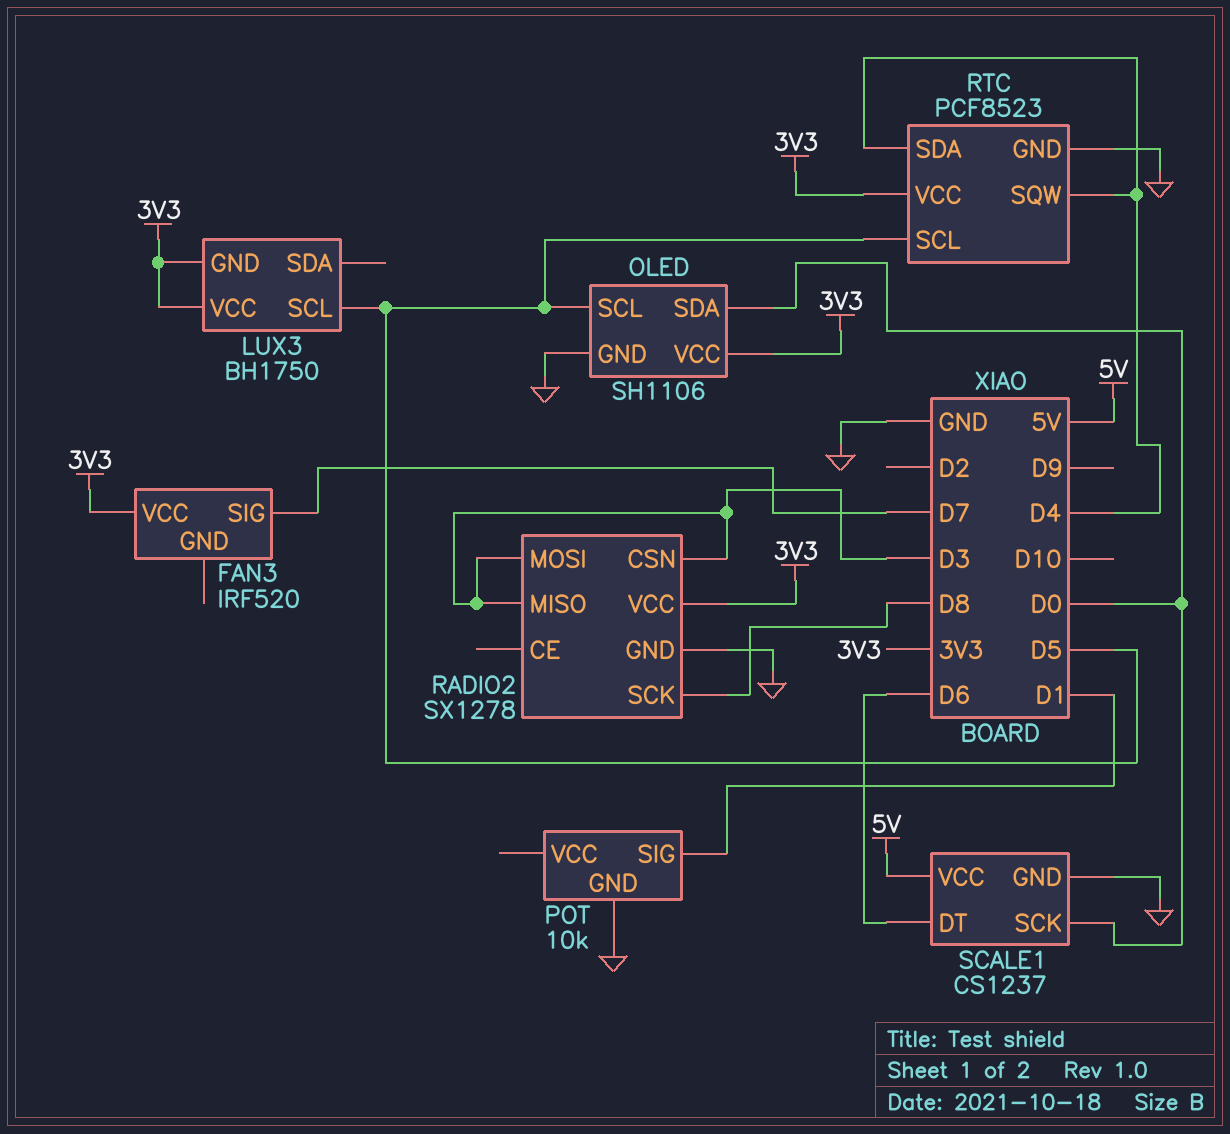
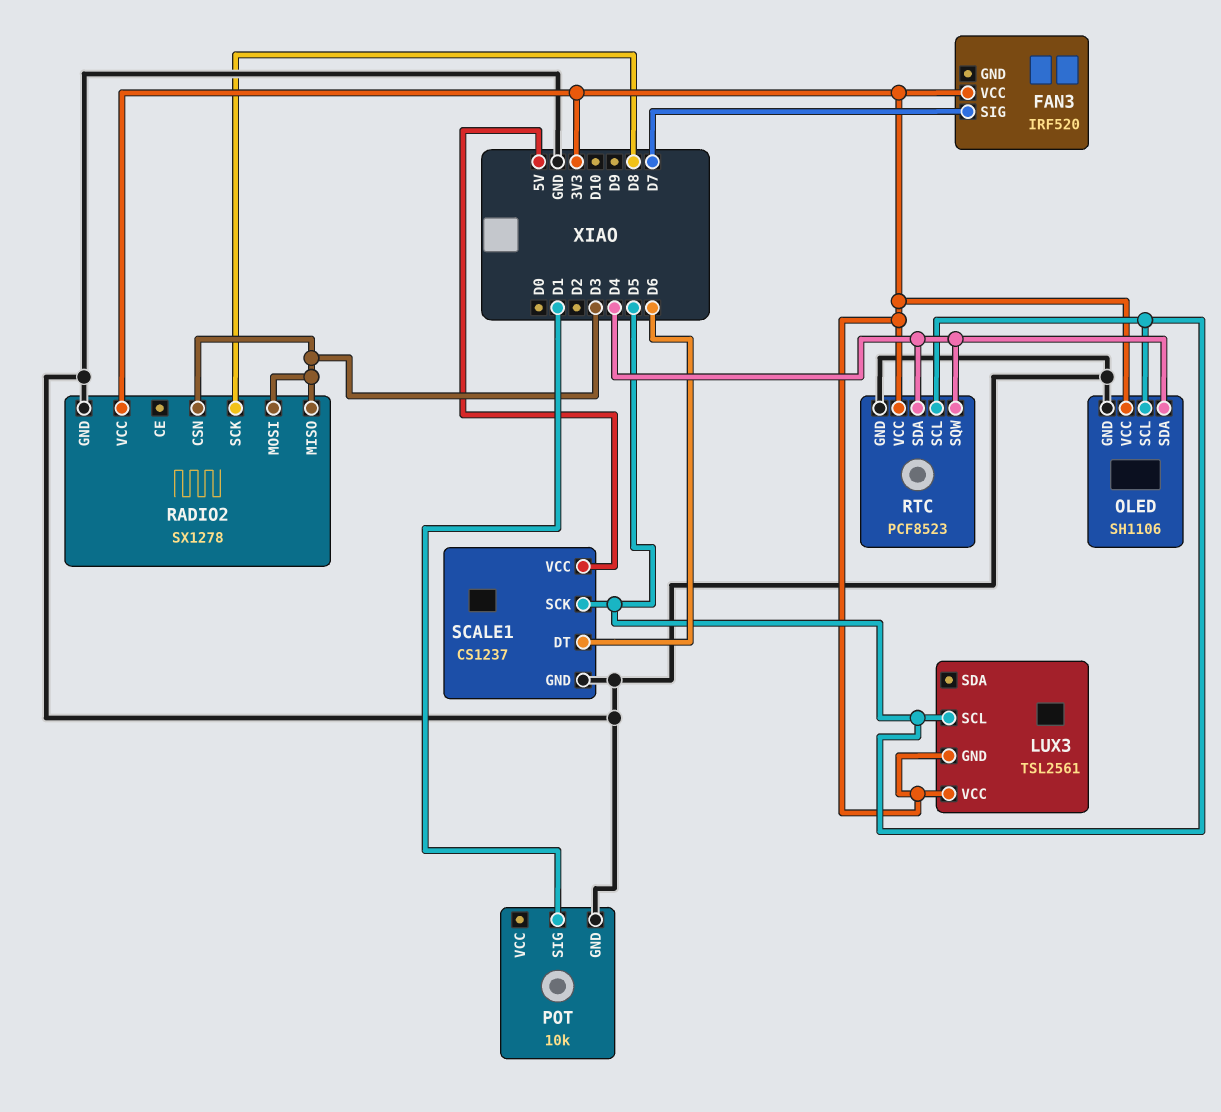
LUX3: BH1750 -> TSL2561
OLED pin SDA: D0 -> D4
SCALE1 pin SCK: D0 -> D5

